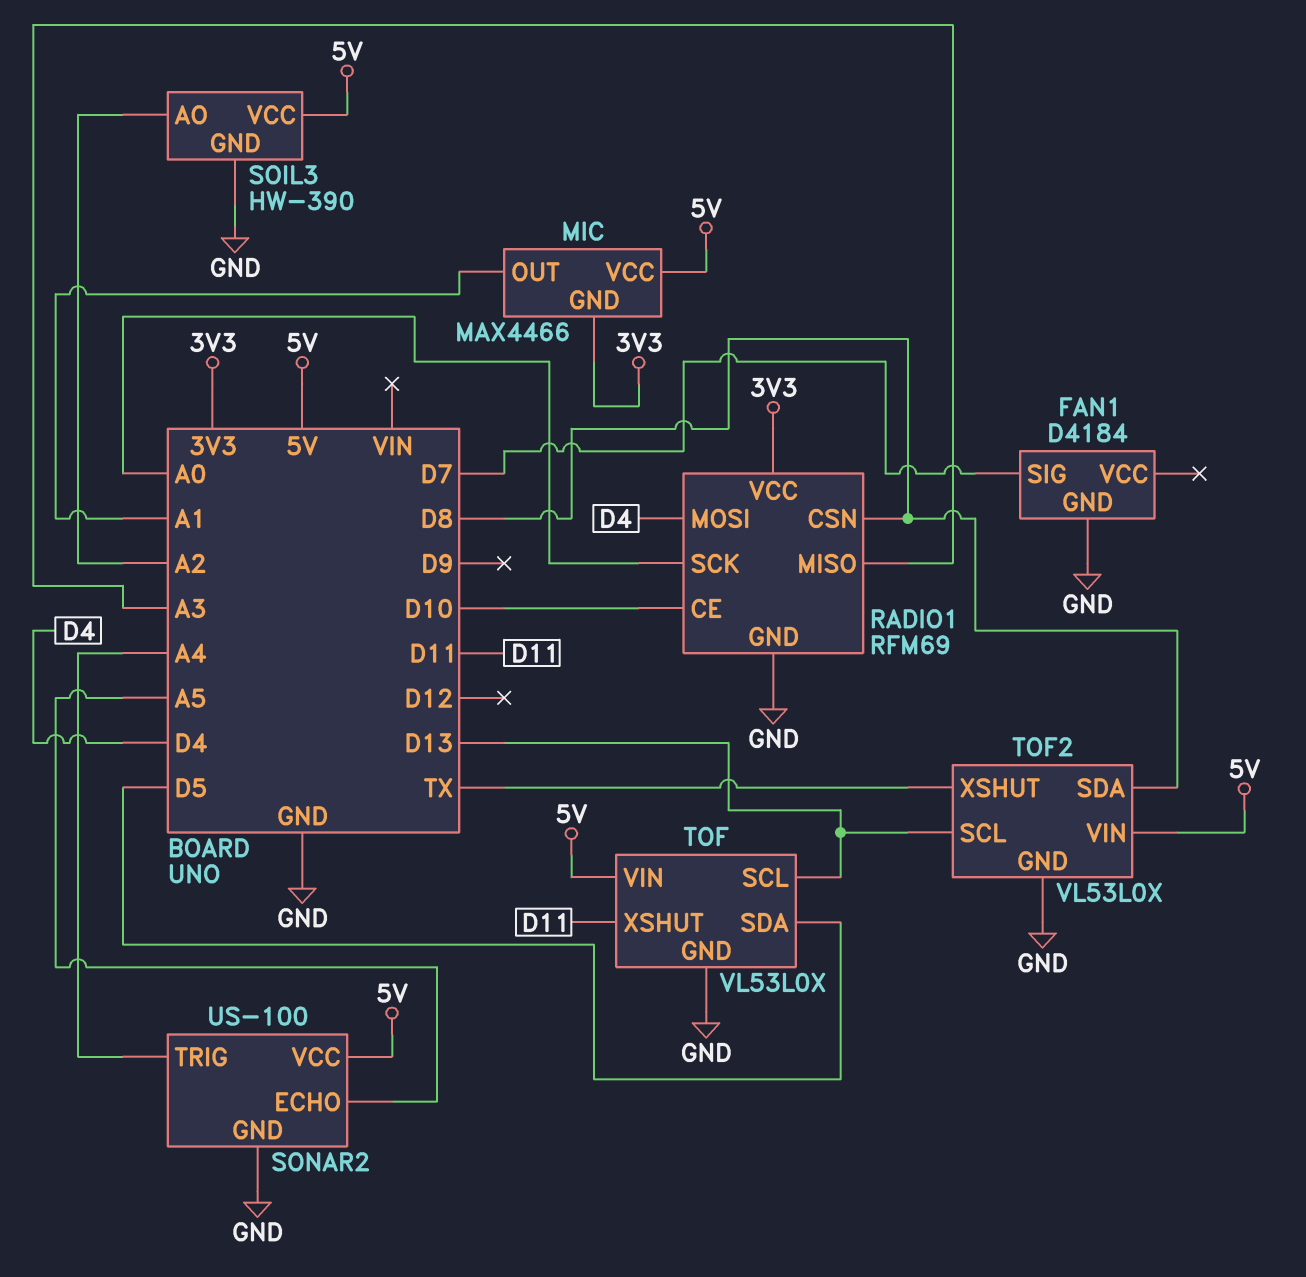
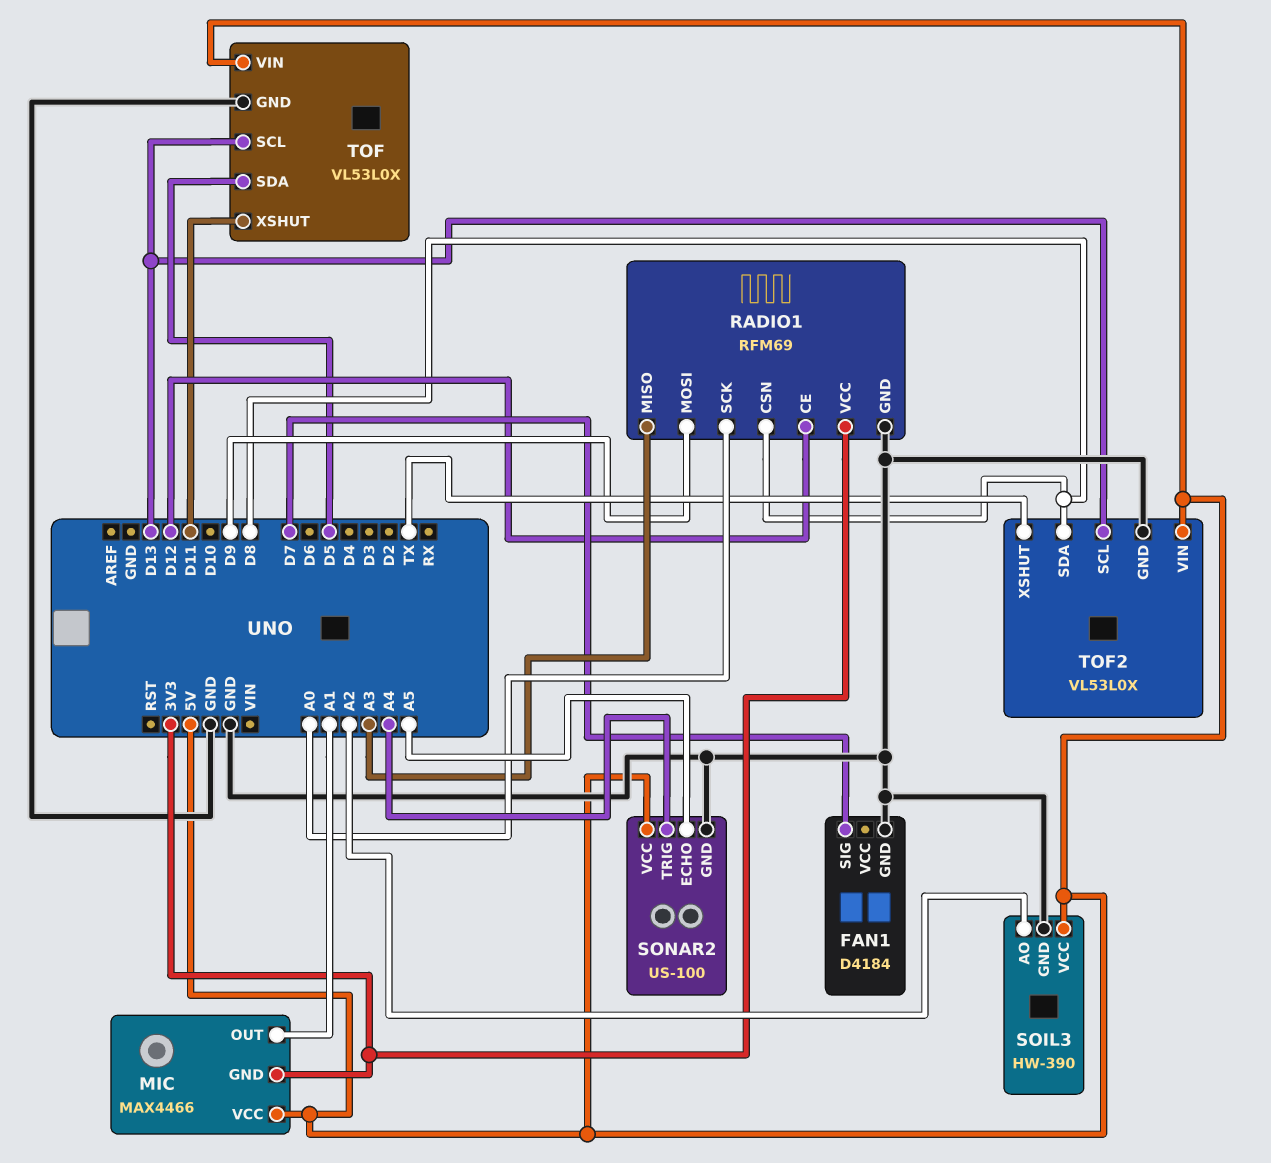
RADIO1 pin CE: D10 -> D12
RADIO1 pin MOSI: D4 -> D9

